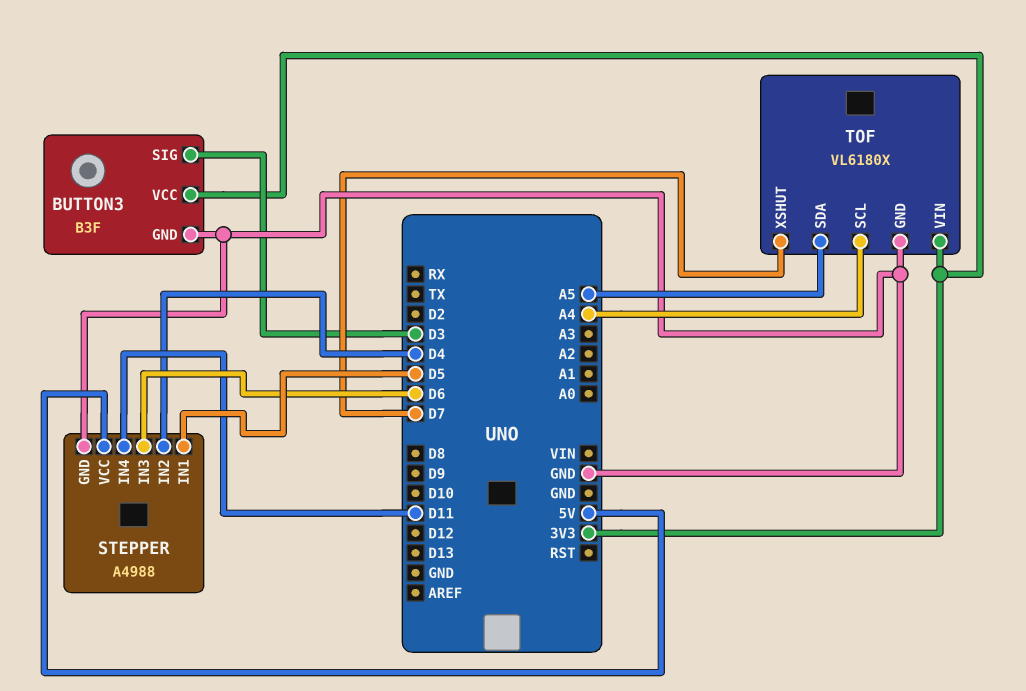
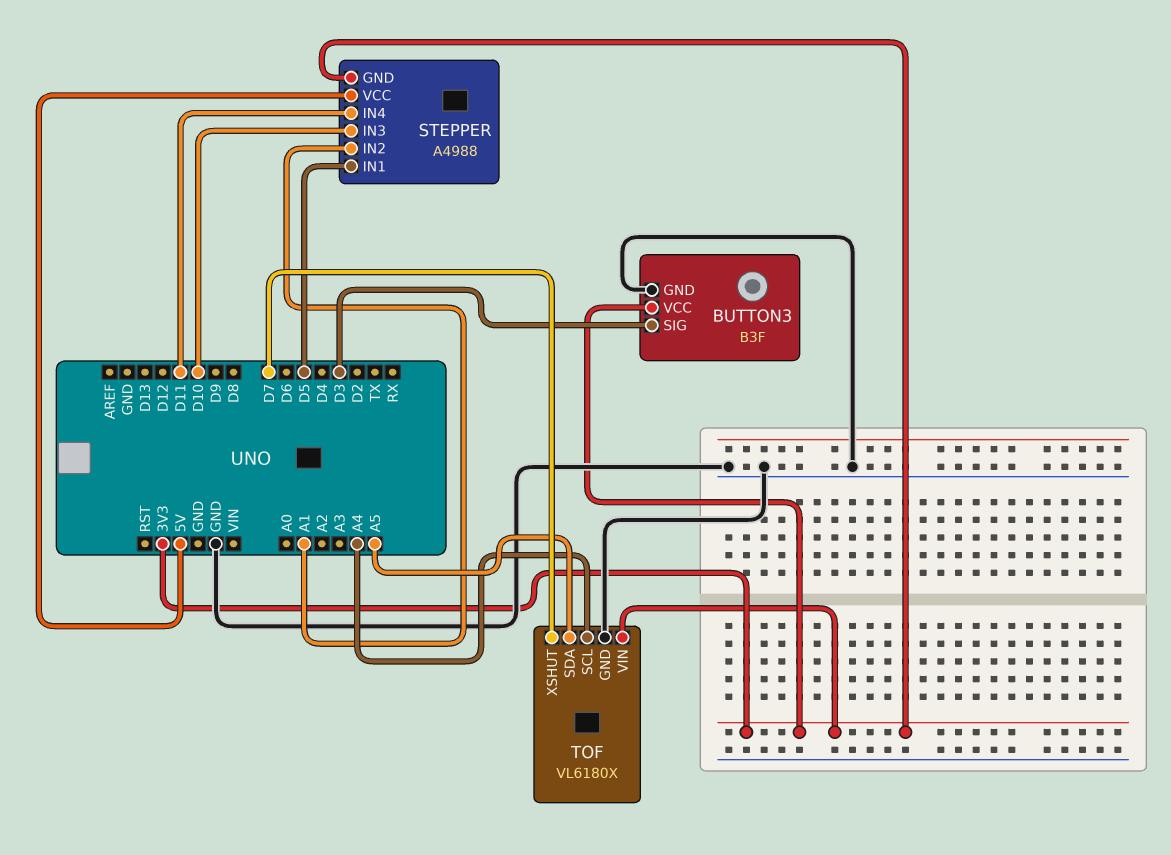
STEPPER pin GND: GND -> 3V3
STEPPER pin IN2: D4 -> A1
STEPPER pin IN3: D6 -> D10

